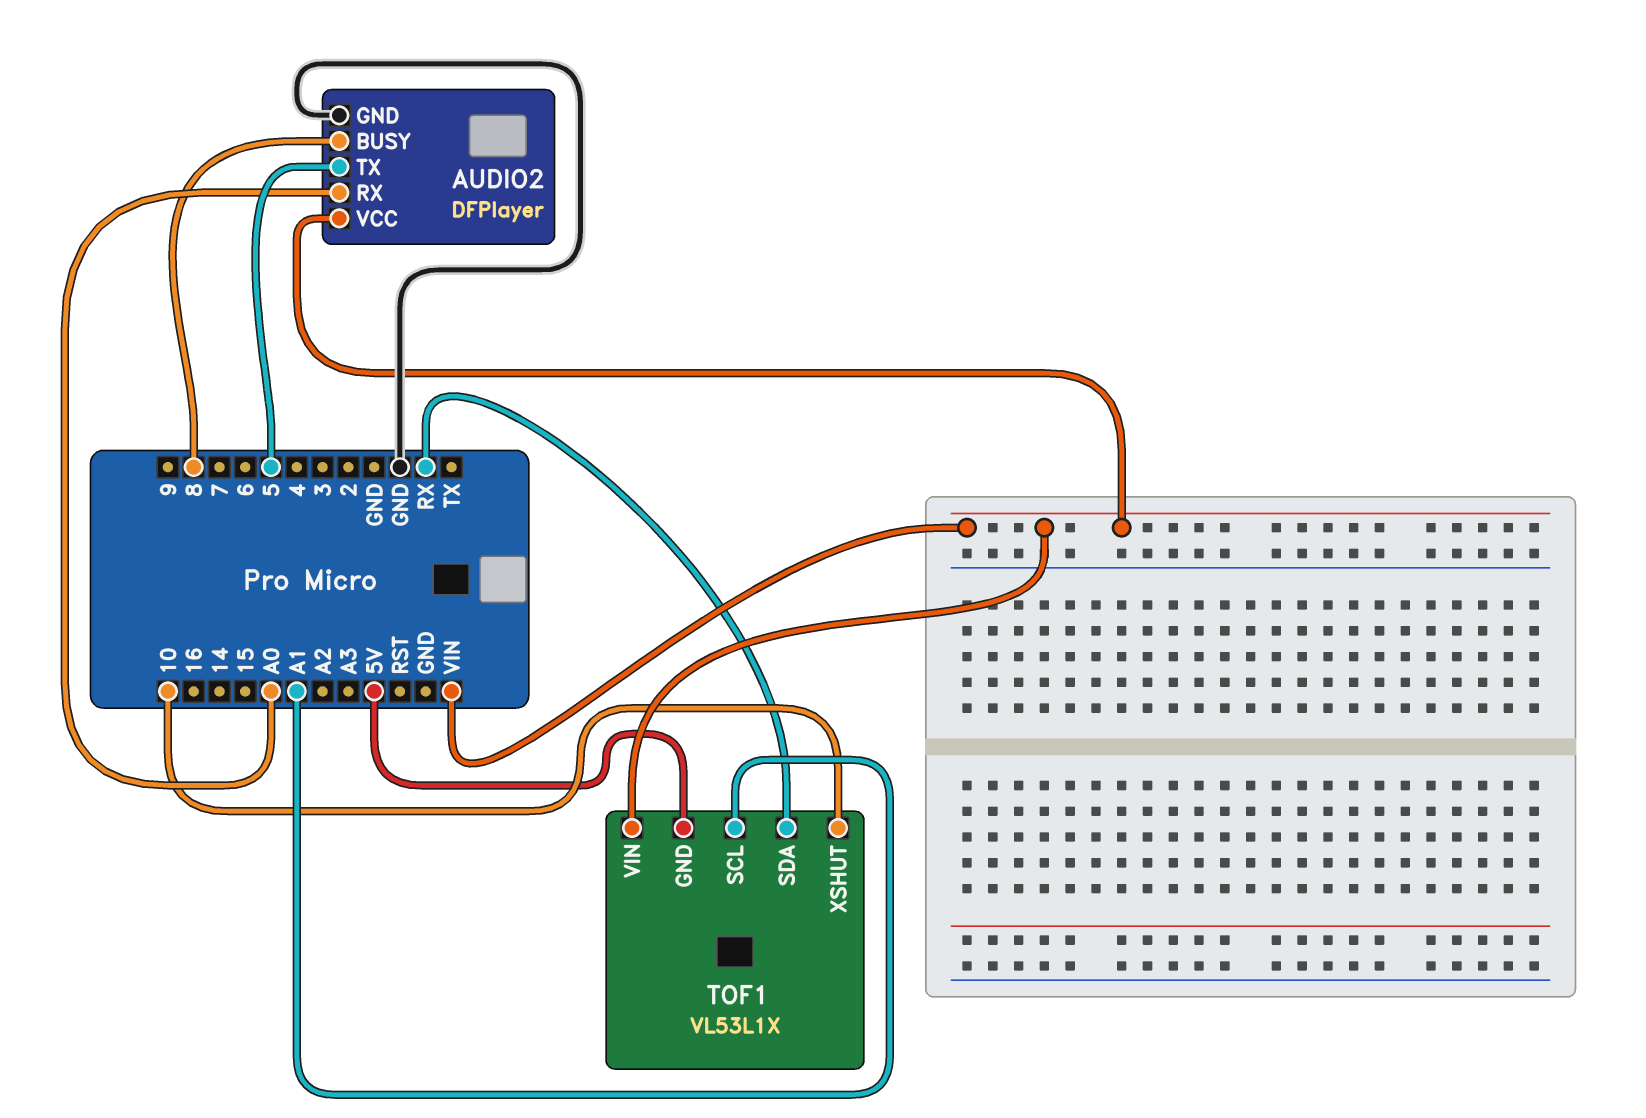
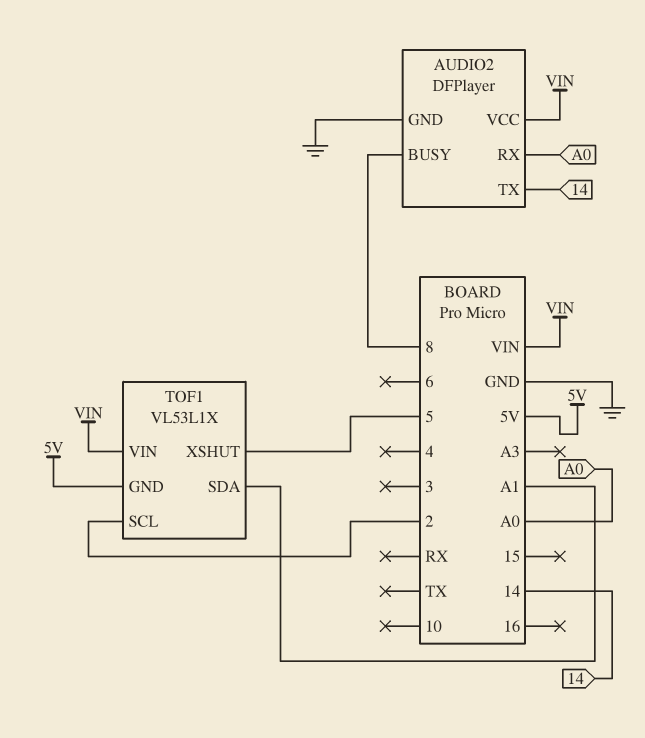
AUDIO2 pin TX: 5 -> 14
TOF1 pin SCL: A1 -> 2
TOF1 pin SDA: RX -> A1
TOF1 pin XSHUT: 10 -> 5

